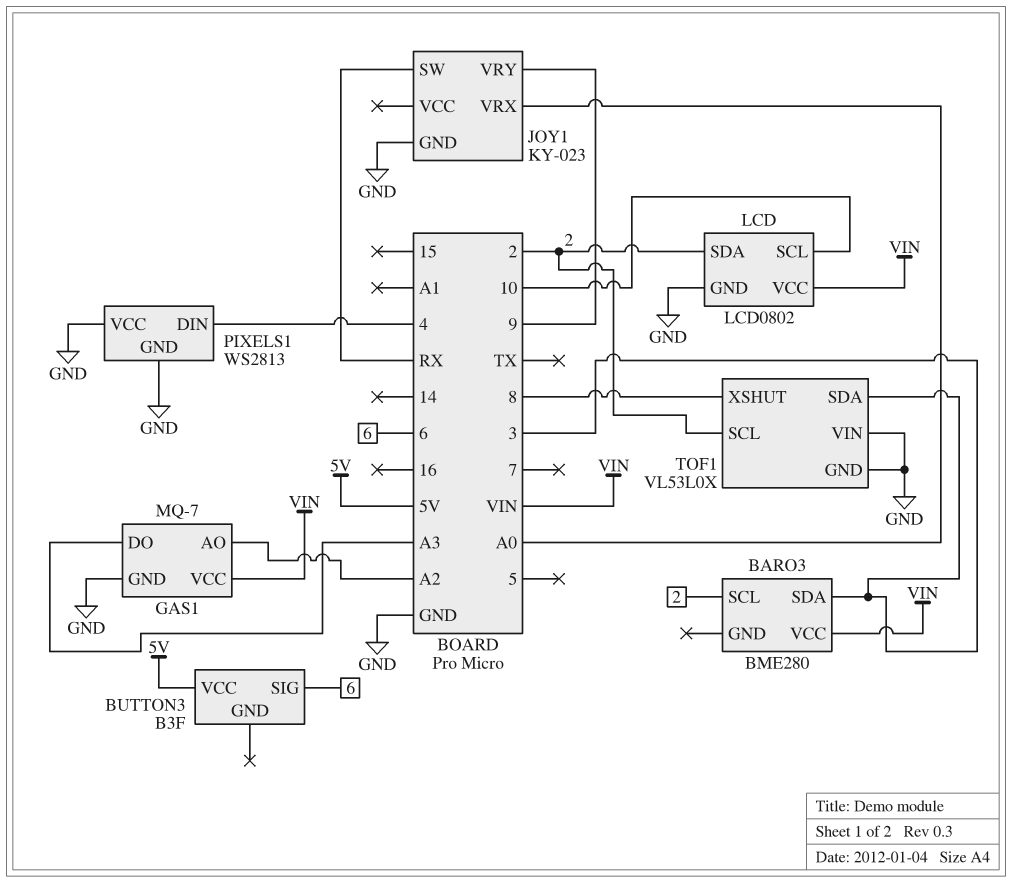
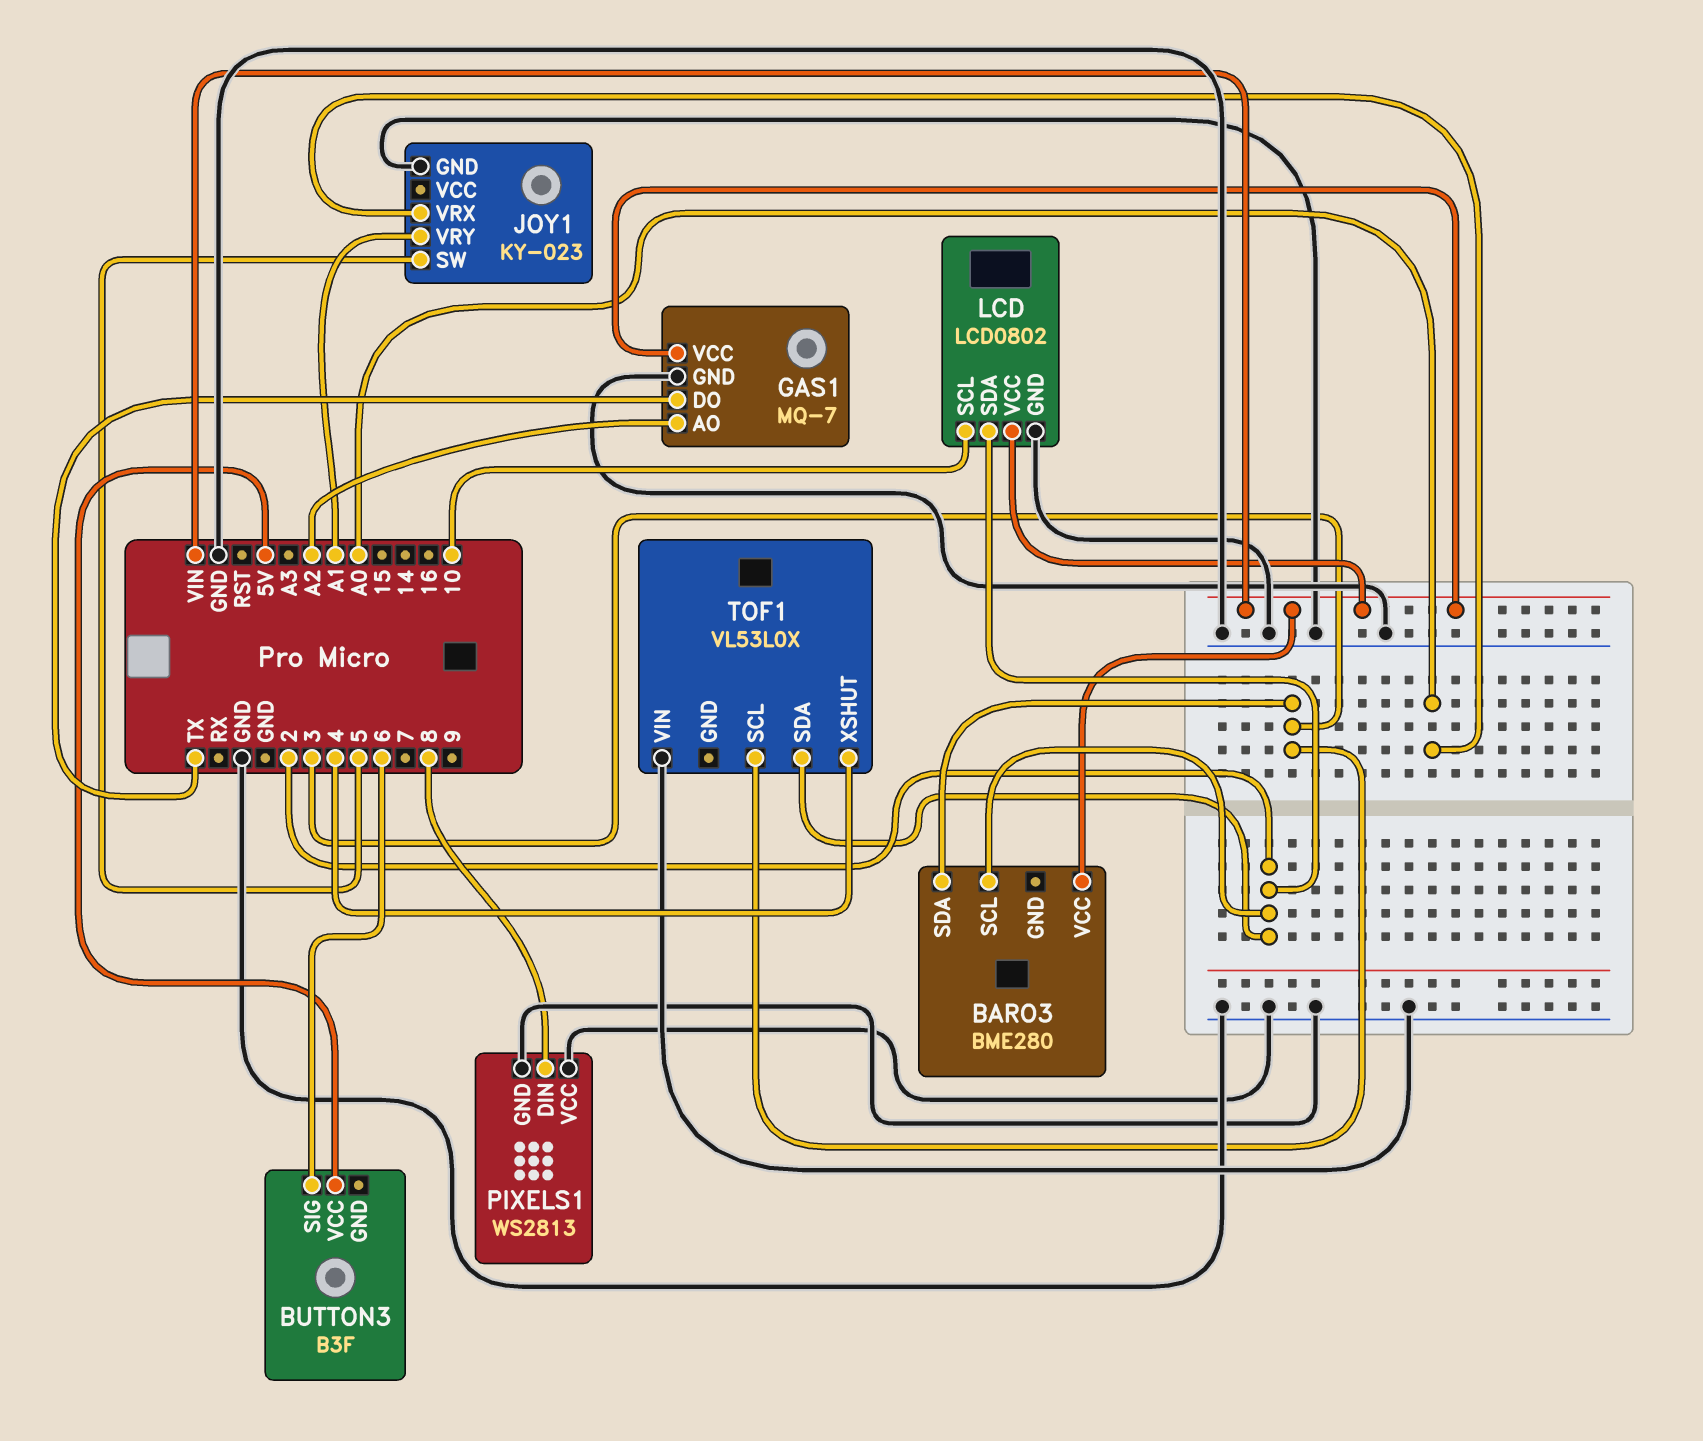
GAS1 pin DO: A3 -> TX
JOY1 pin SW: RX -> 5
JOY1 pin VRY: 9 -> A1
PIXELS1 pin DIN: 4 -> 8
TOF1 pin GND: GND -> none
TOF1 pin SCL: 2 -> 3
TOF1 pin SDA: 3 -> 2
TOF1 pin XSHUT: 8 -> 4

